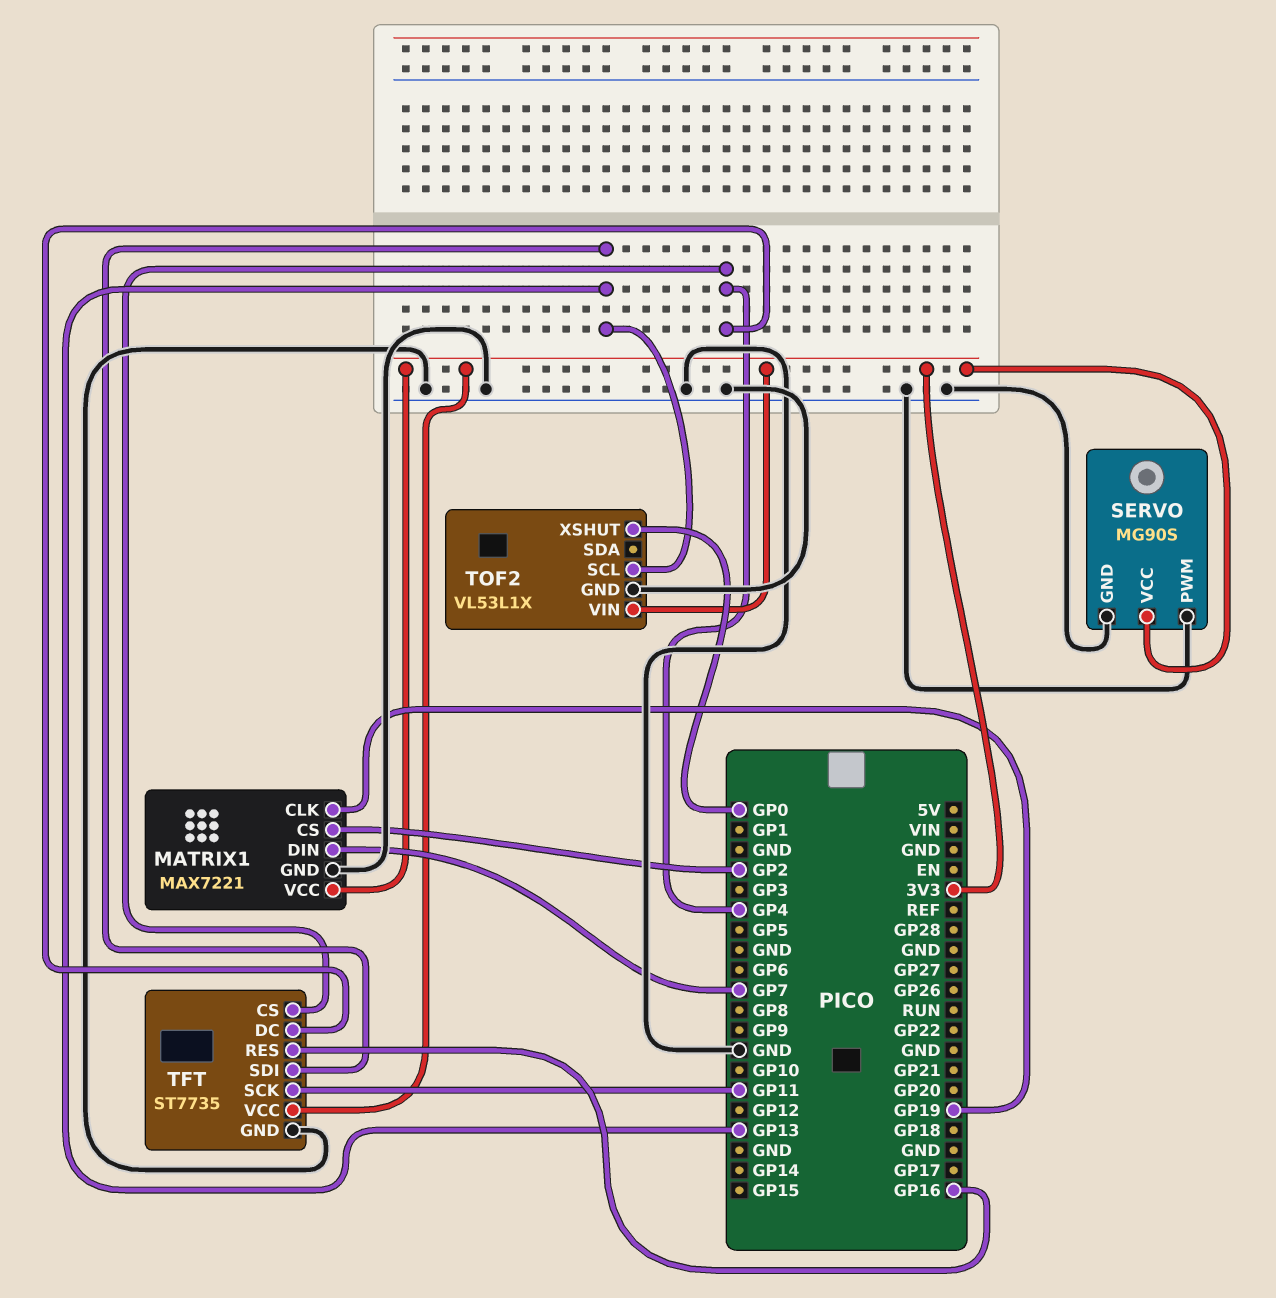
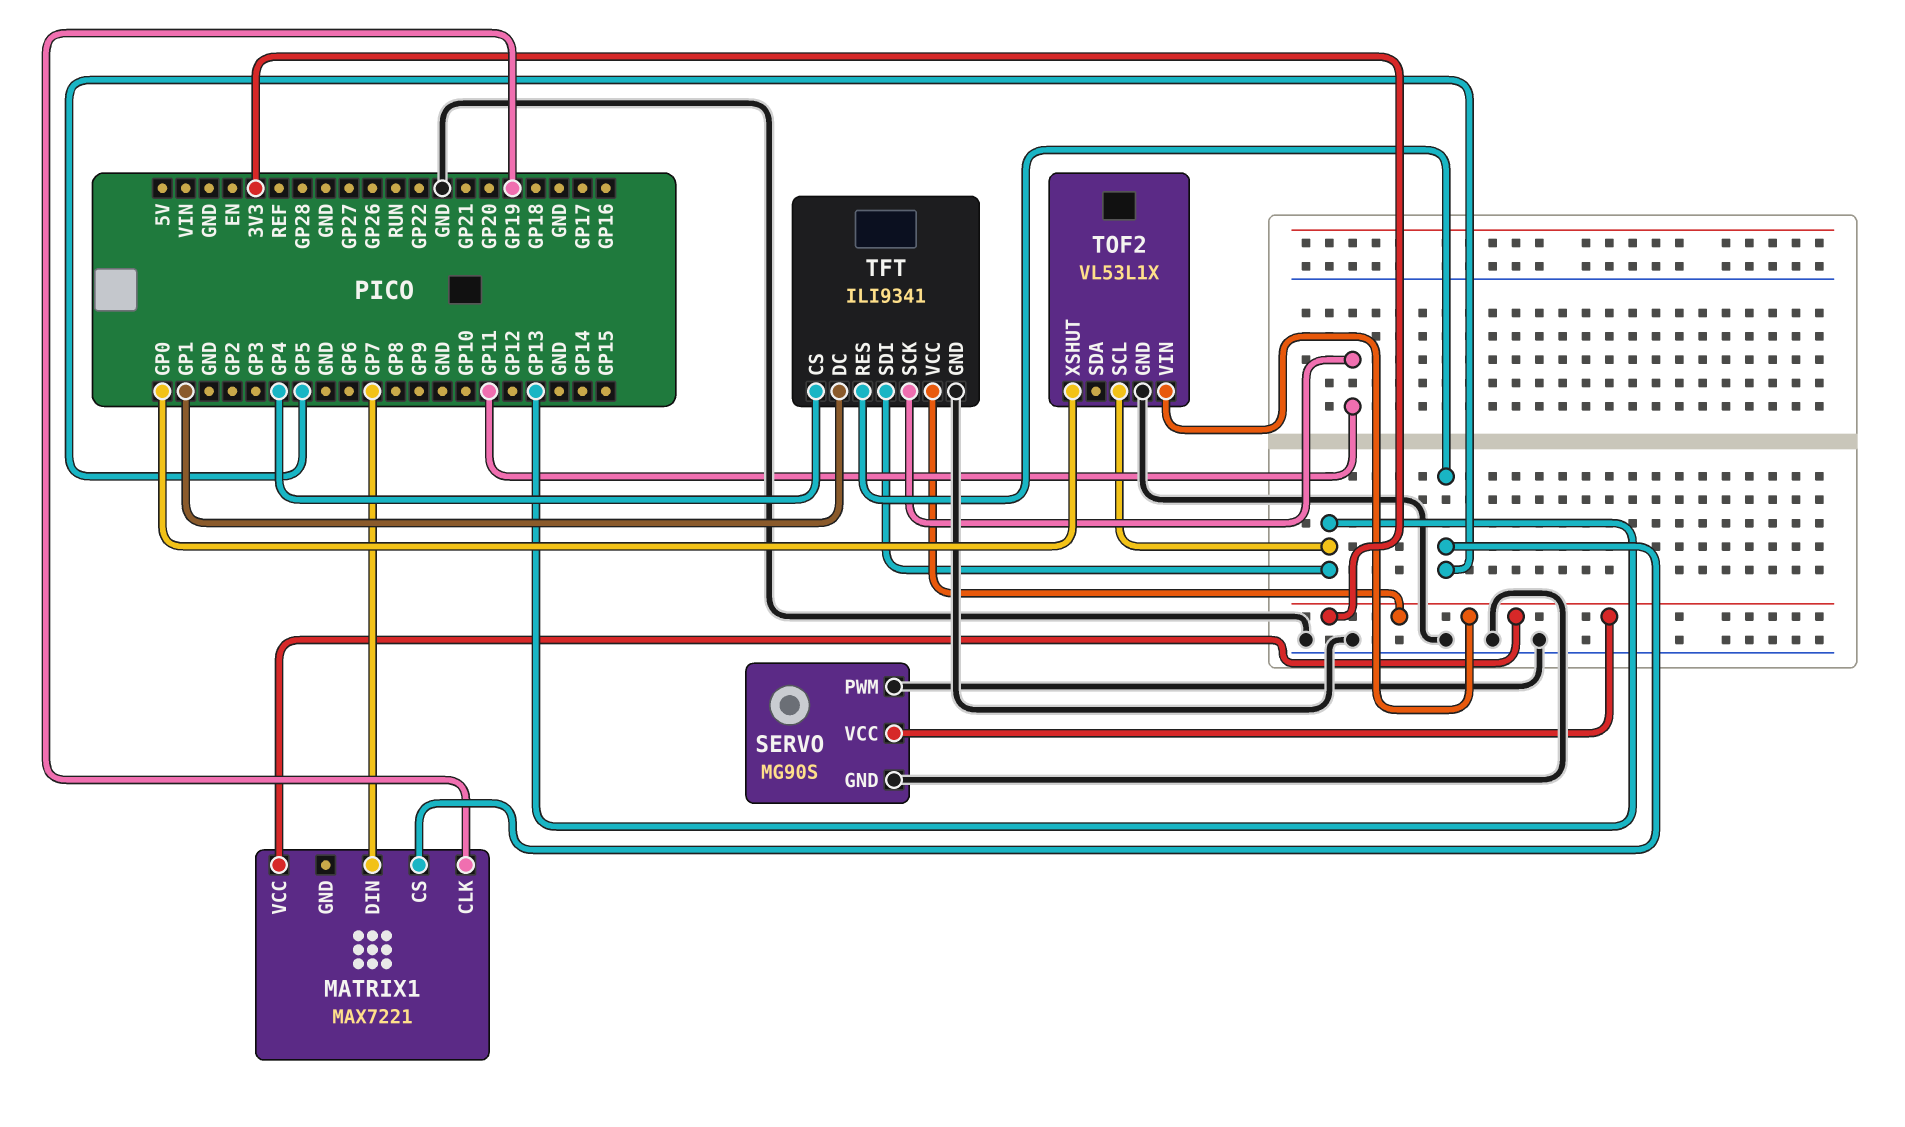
MATRIX1 pin CS: GP2 -> GP5
MATRIX1 pin GND: GND -> none
TFT: ST7735 -> ILI9341
TFT pin DC: GP4 -> GP1
TFT pin RES: GP16 -> GP5

